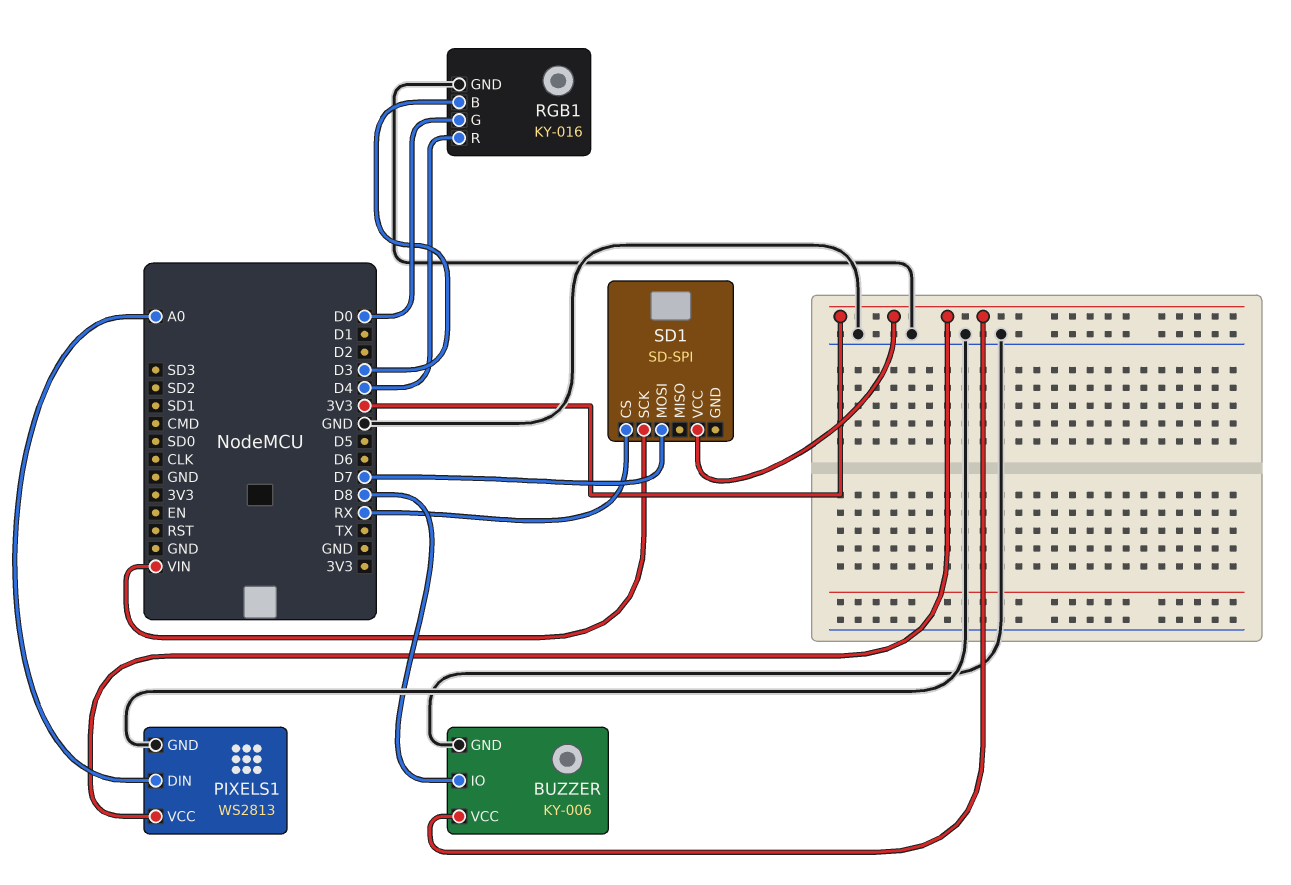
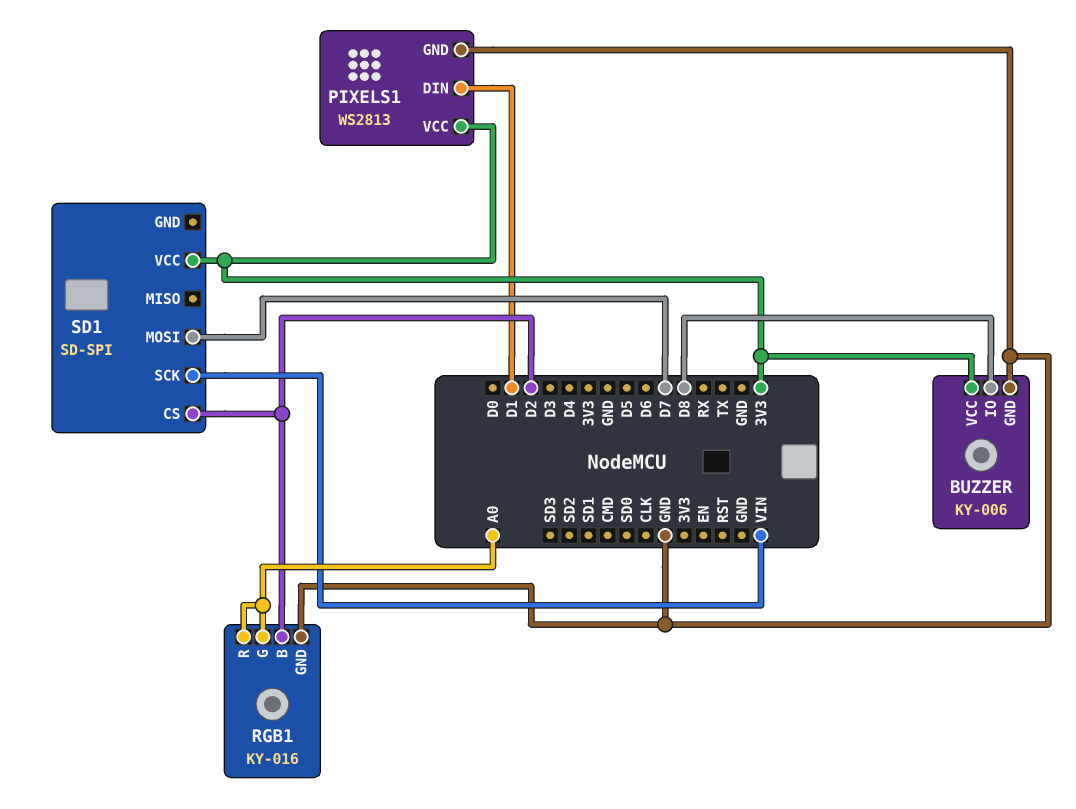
PIXELS1 pin DIN: A0 -> D1
RGB1 pin B: D3 -> D2
RGB1 pin G: D0 -> A0
RGB1 pin R: D4 -> A0
SD1 pin CS: RX -> D2

